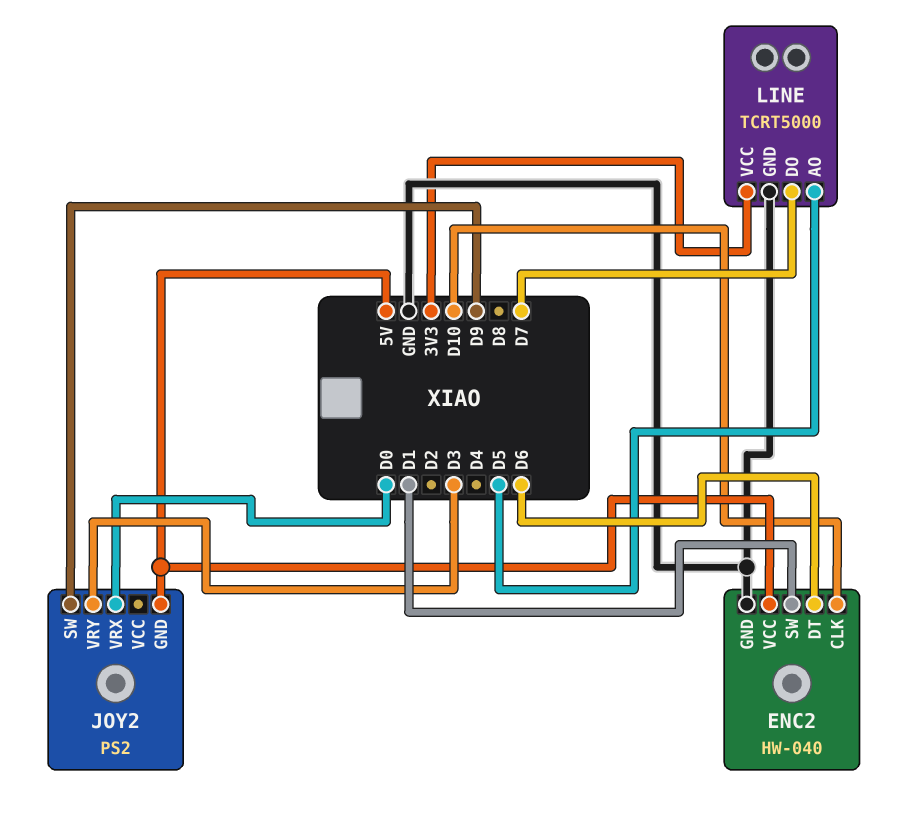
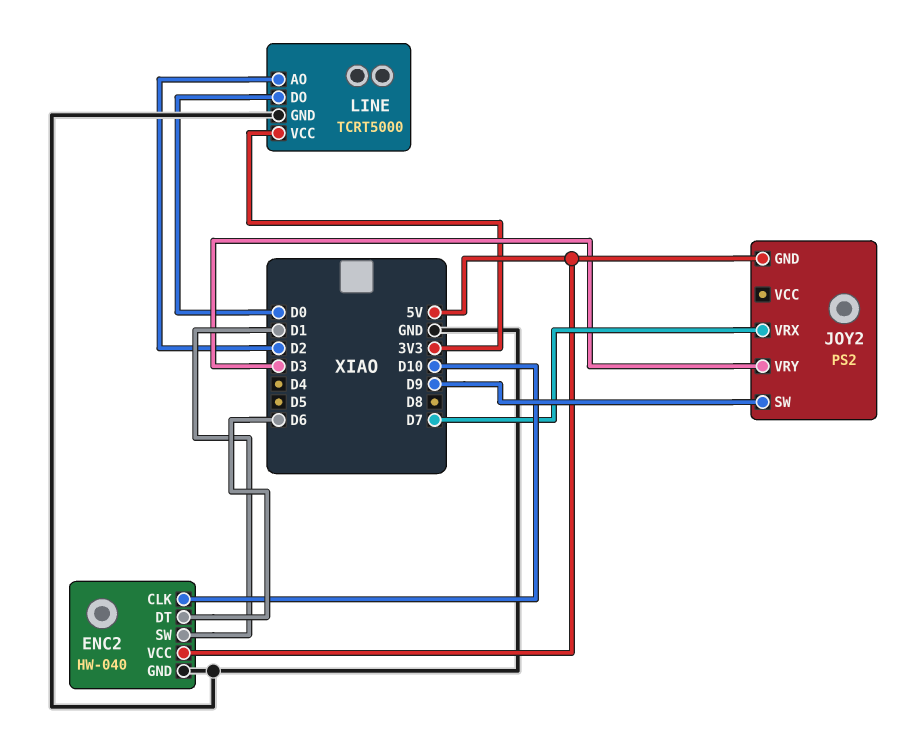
JOY2 pin VRX: D0 -> D7
LINE pin AO: D5 -> D2
LINE pin DO: D7 -> D0

